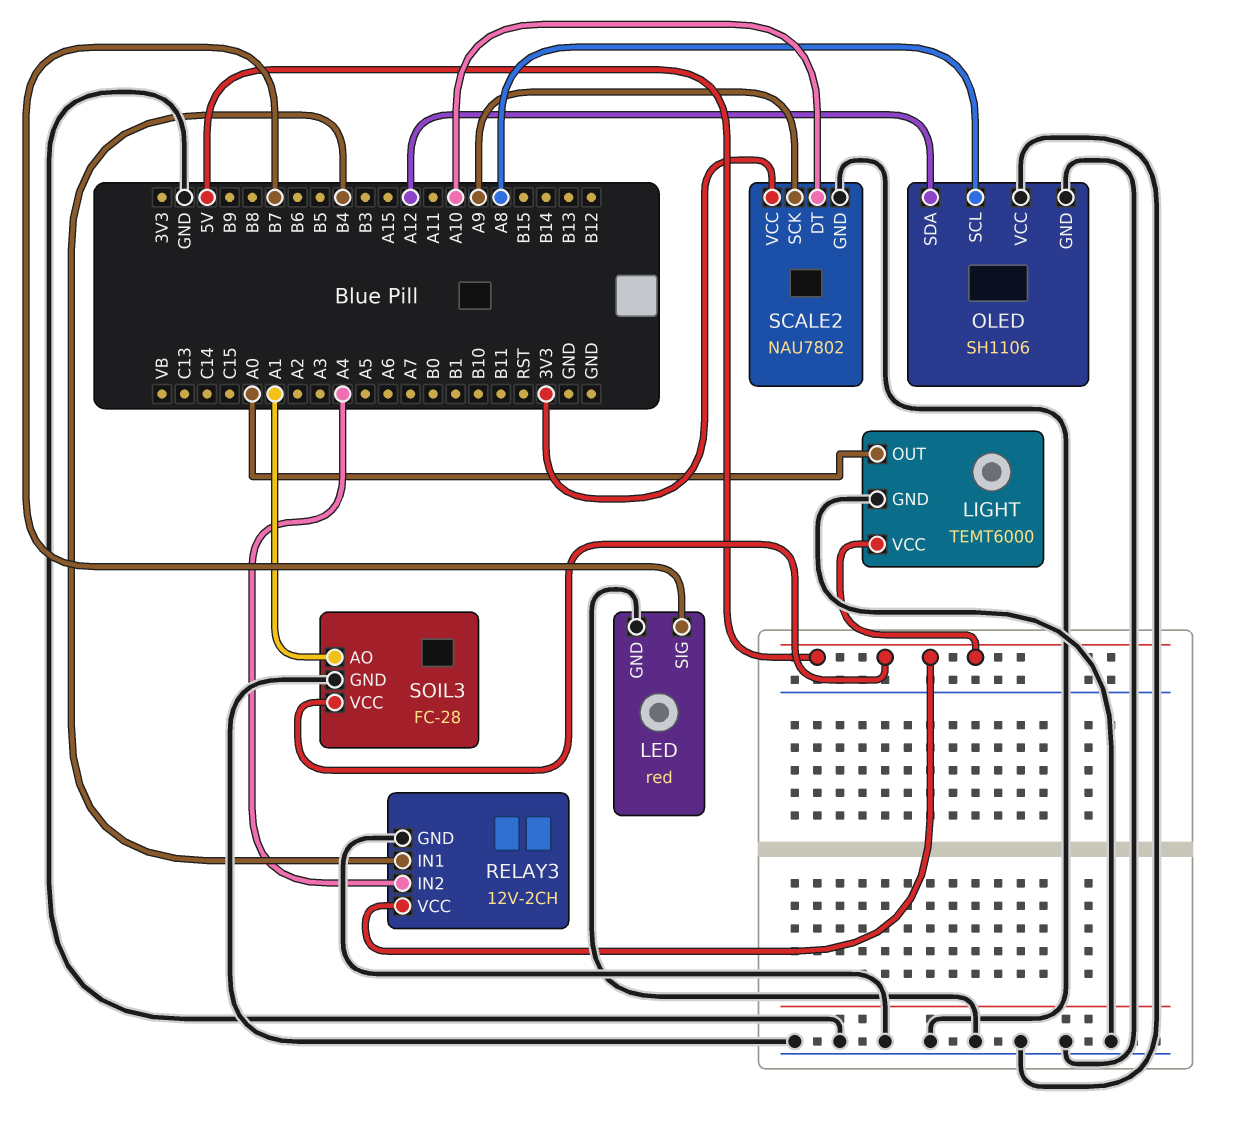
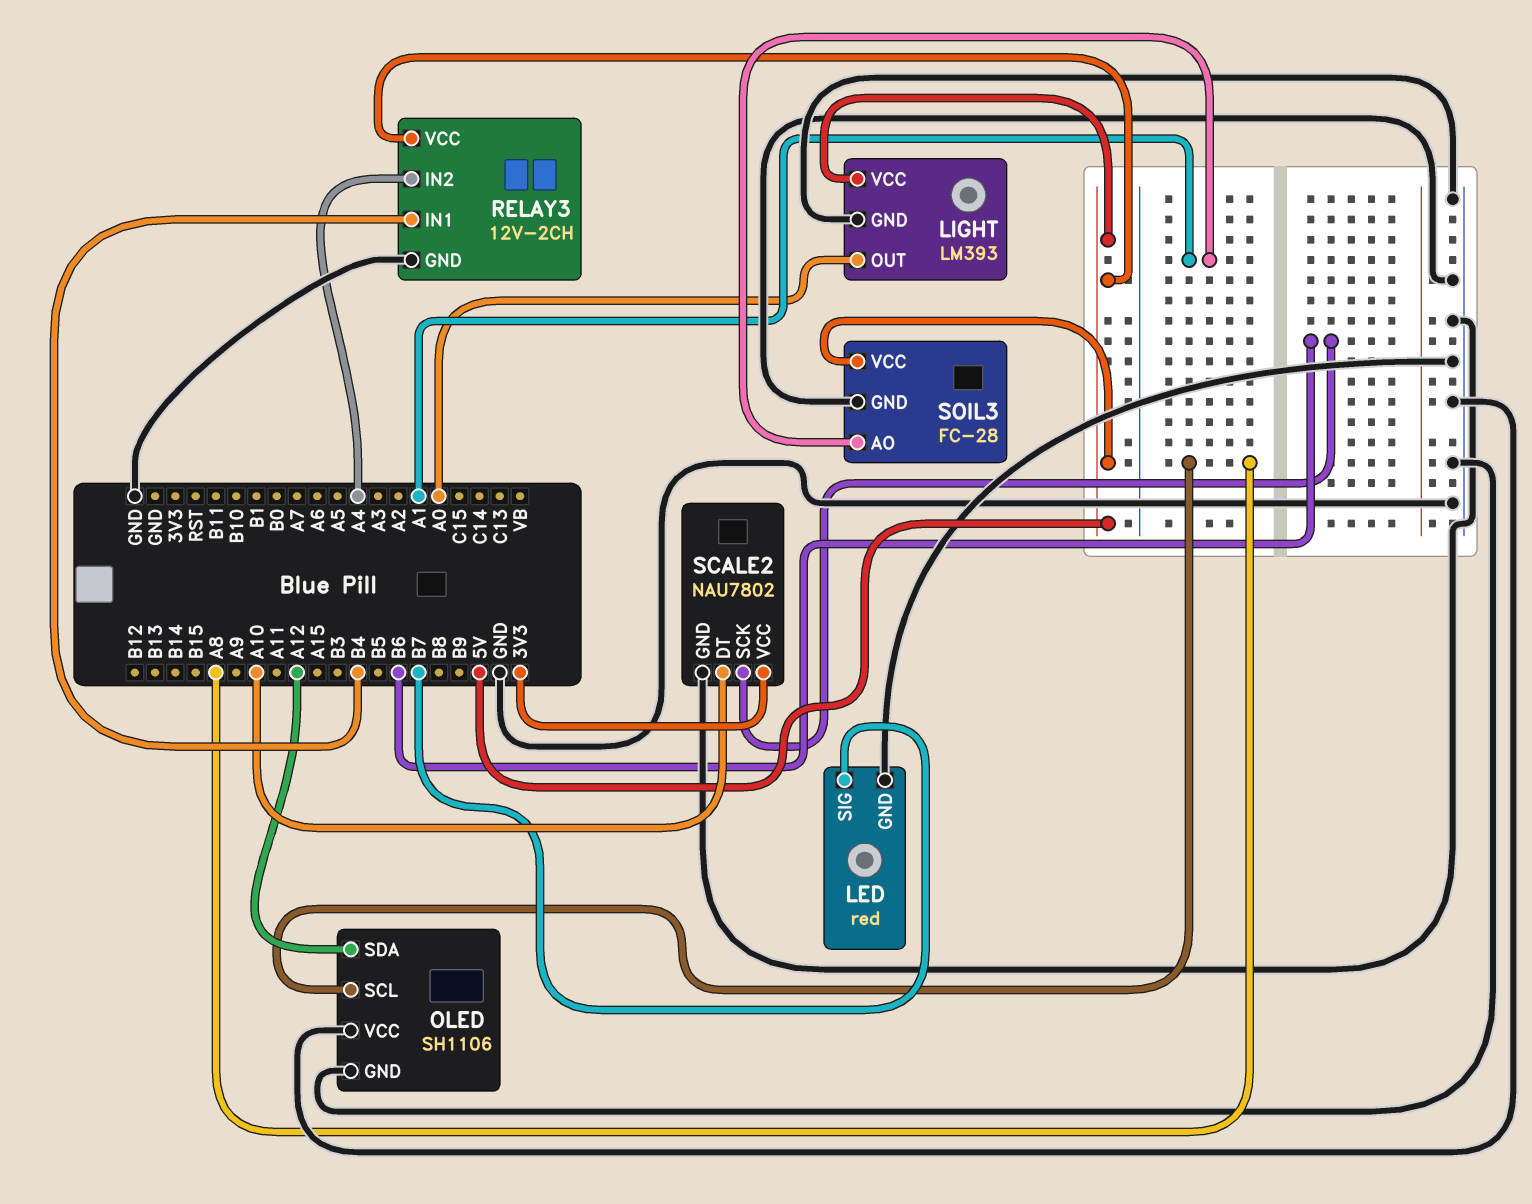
LIGHT: TEMT6000 -> LM393
SCALE2 pin SCK: A9 -> B6

